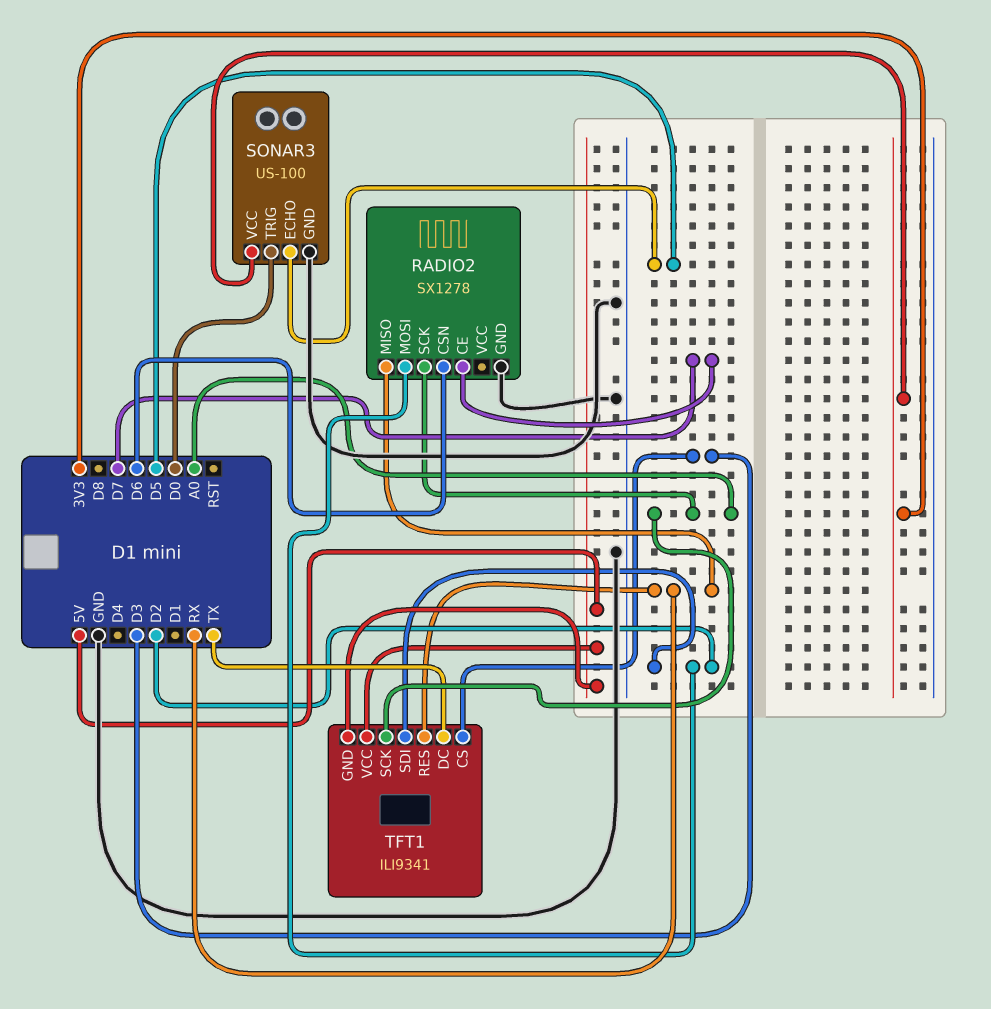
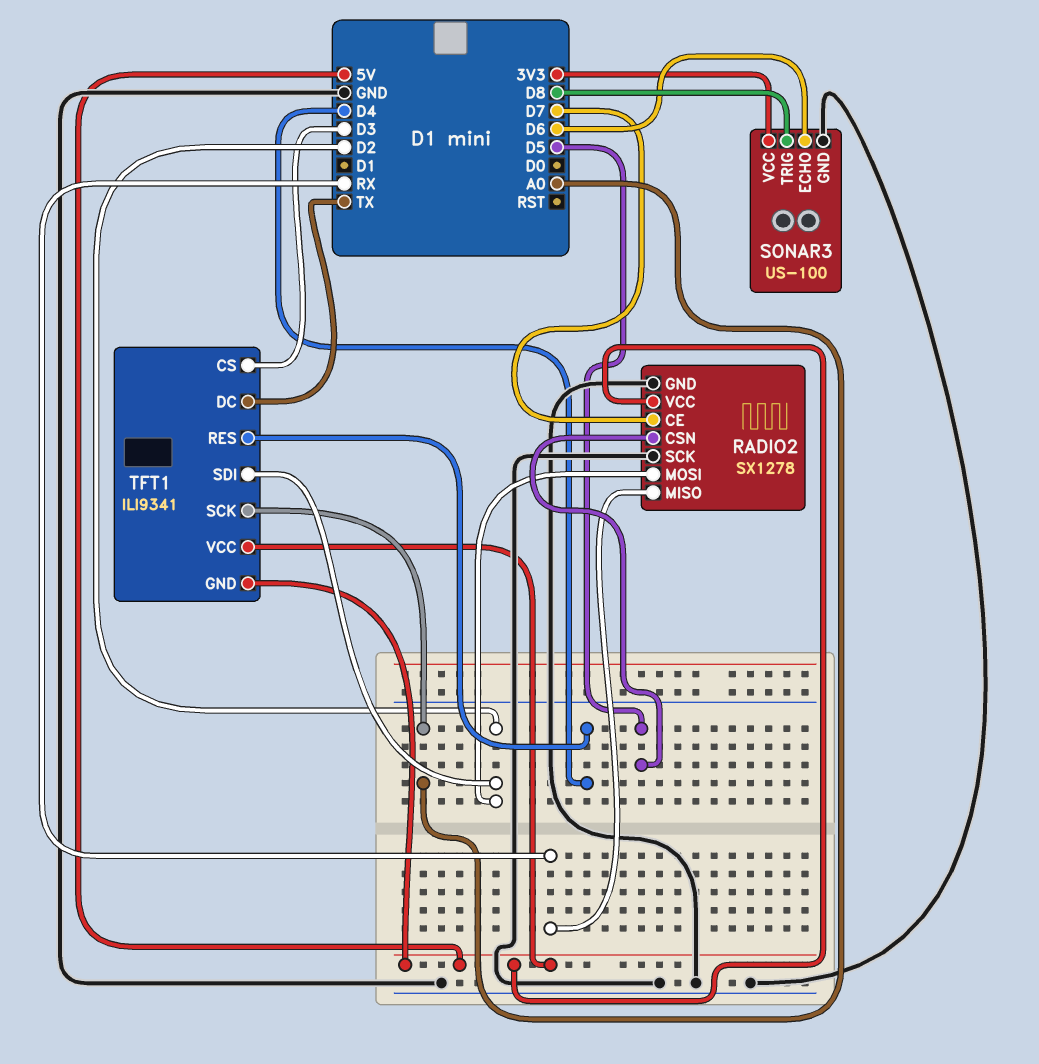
RADIO2 pin CSN: D6 -> D5
RADIO2 pin SCK: A0 -> GND
RADIO2 pin VCC: none -> 5V
SONAR3 pin ECHO: D5 -> D6
SONAR3 pin TRIG: D0 -> D8
TFT1 pin RES: RX -> D4

